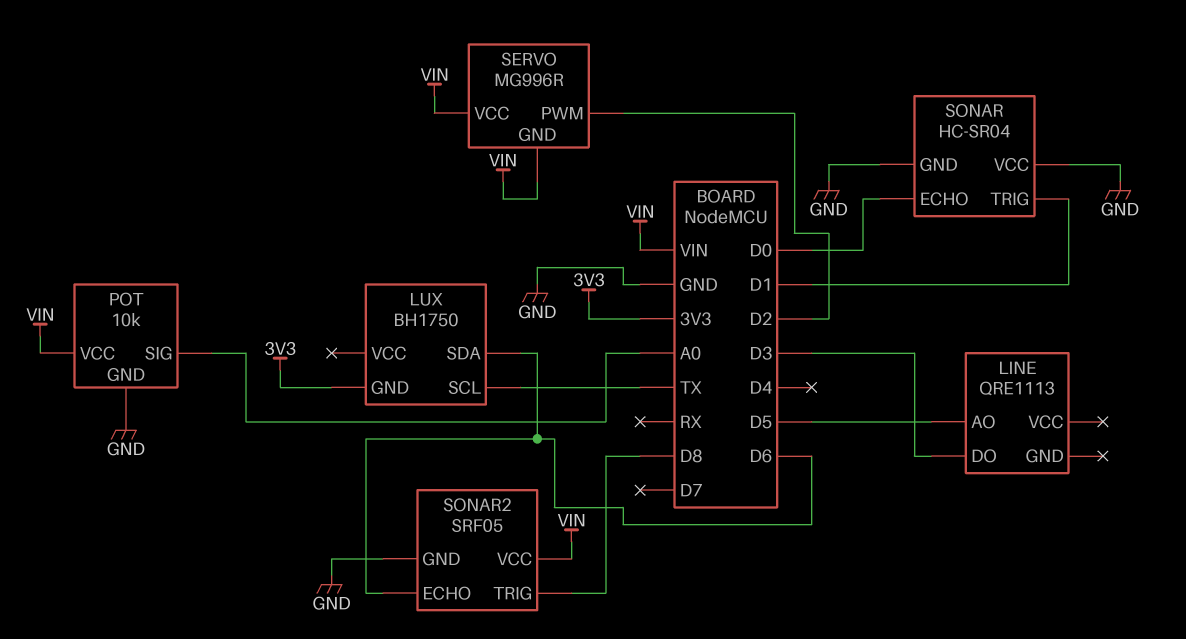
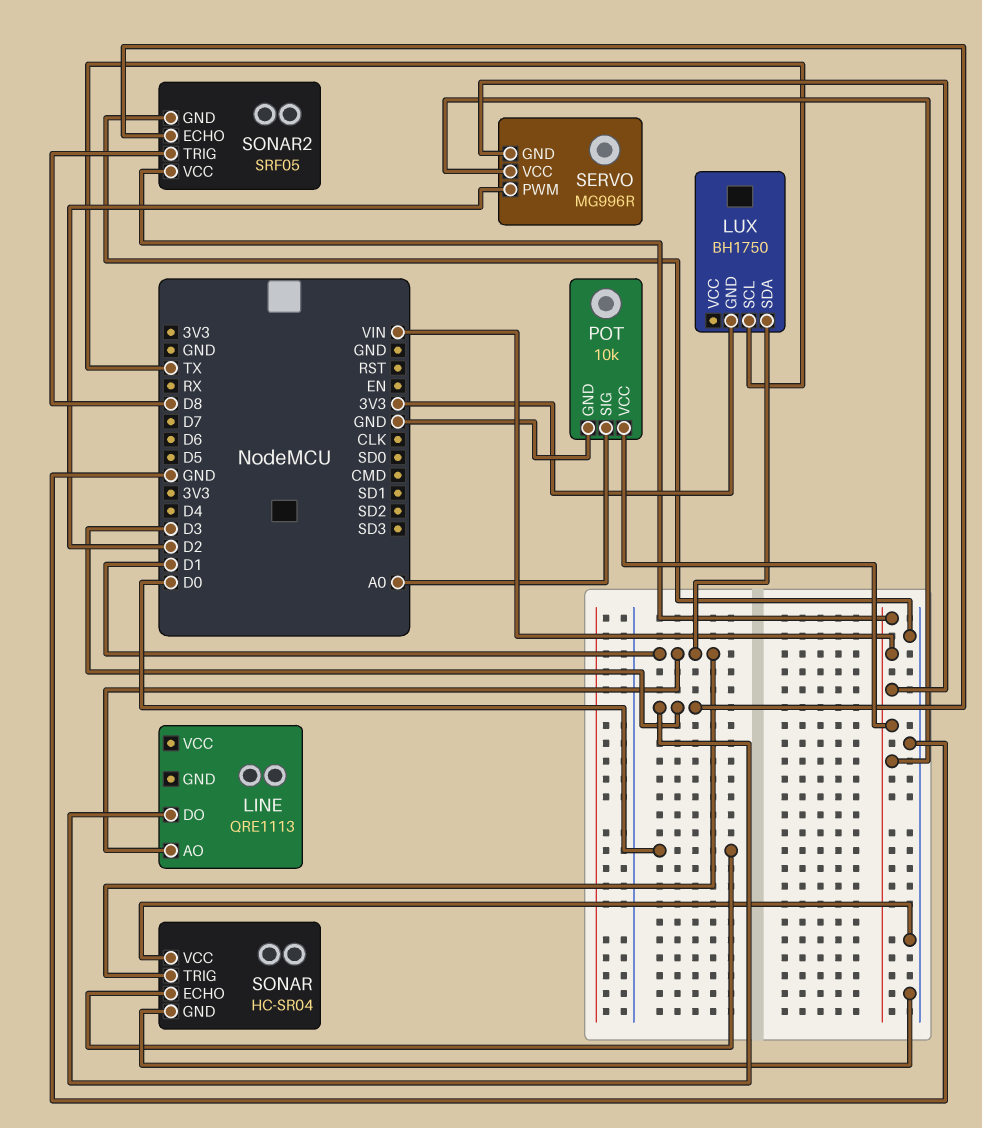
LINE pin AO: D5 -> D1
LUX pin SDA: D6 -> D1
SONAR2 pin ECHO: D6 -> D3

